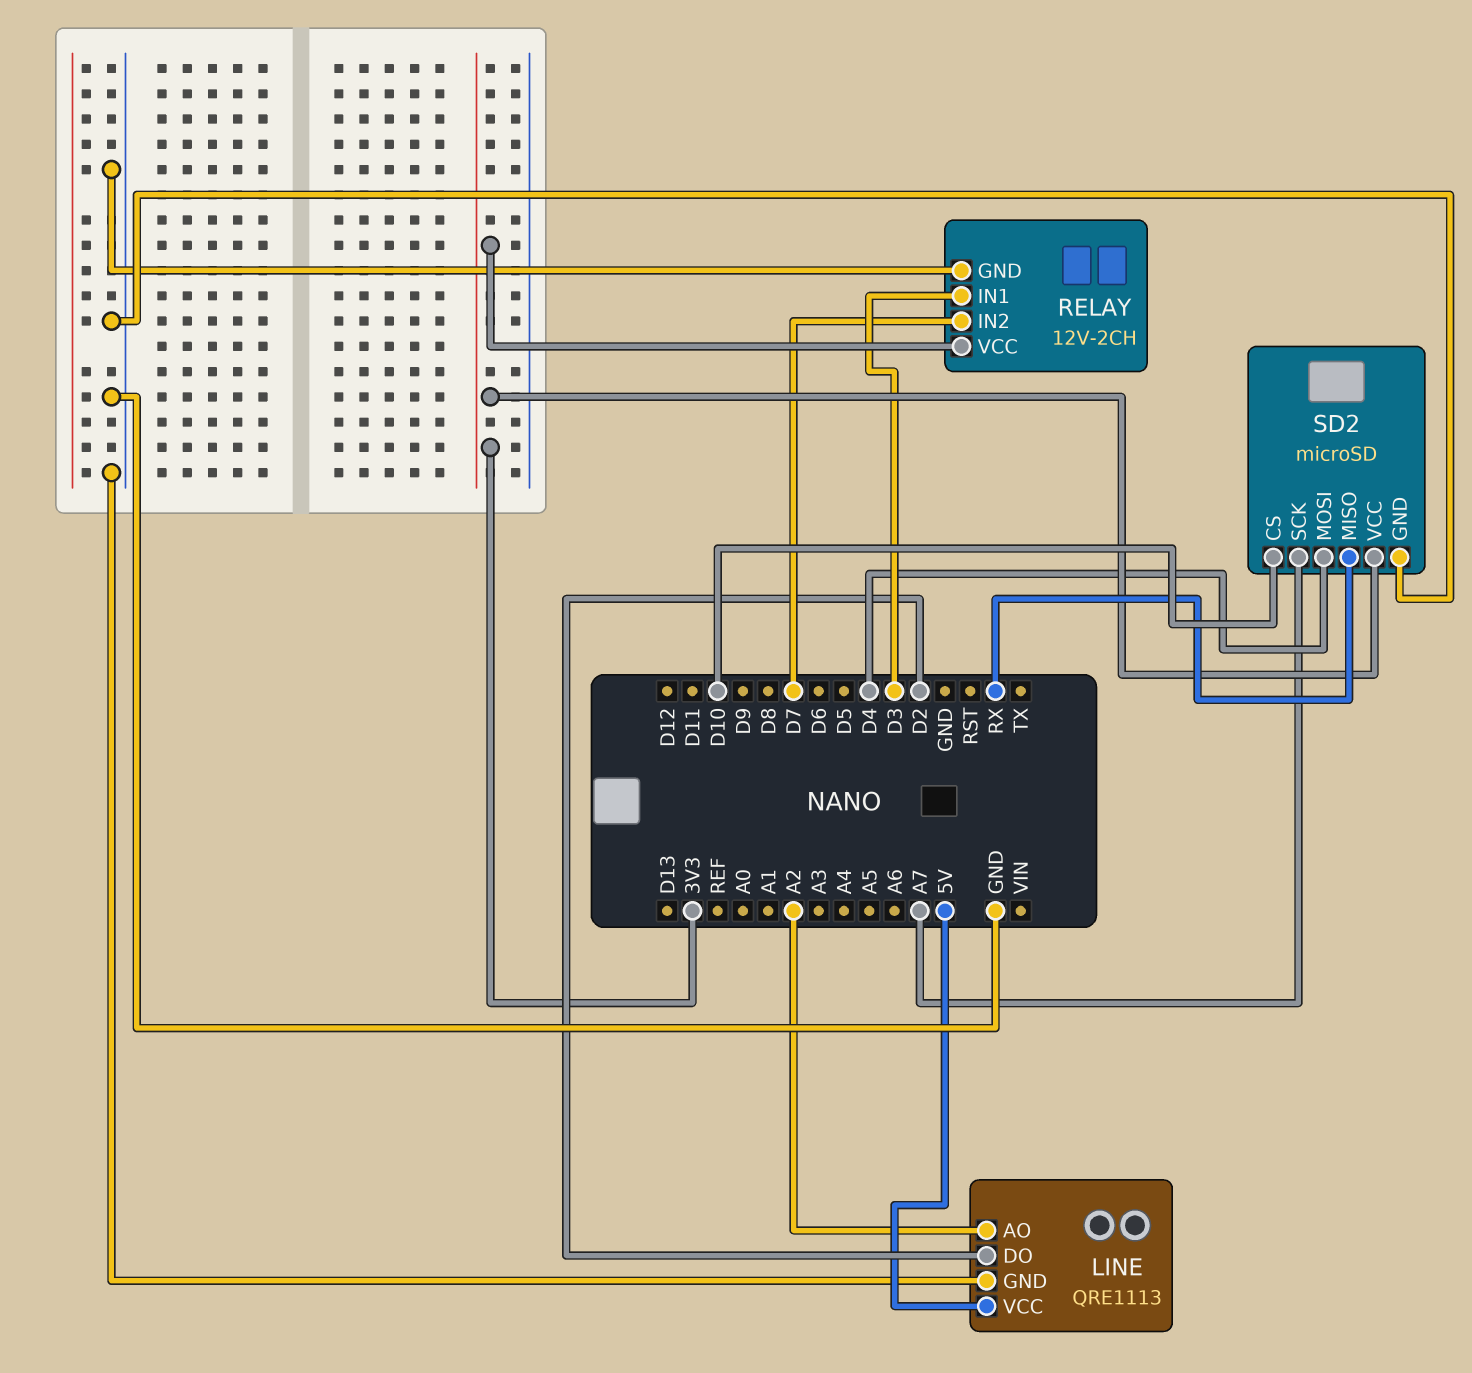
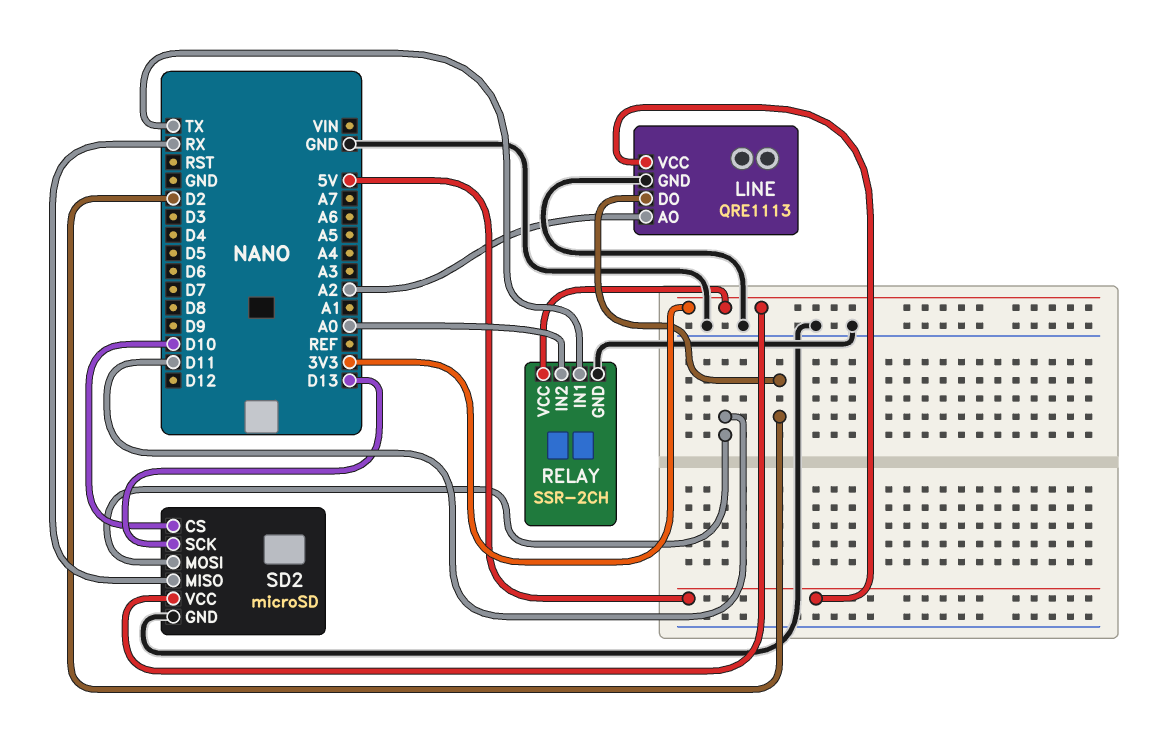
RELAY: 12V-2CH -> SSR-2CH
RELAY pin IN1: D3 -> TX
RELAY pin IN2: D7 -> A0
SD2 pin MOSI: D4 -> D11
SD2 pin SCK: A7 -> D13

